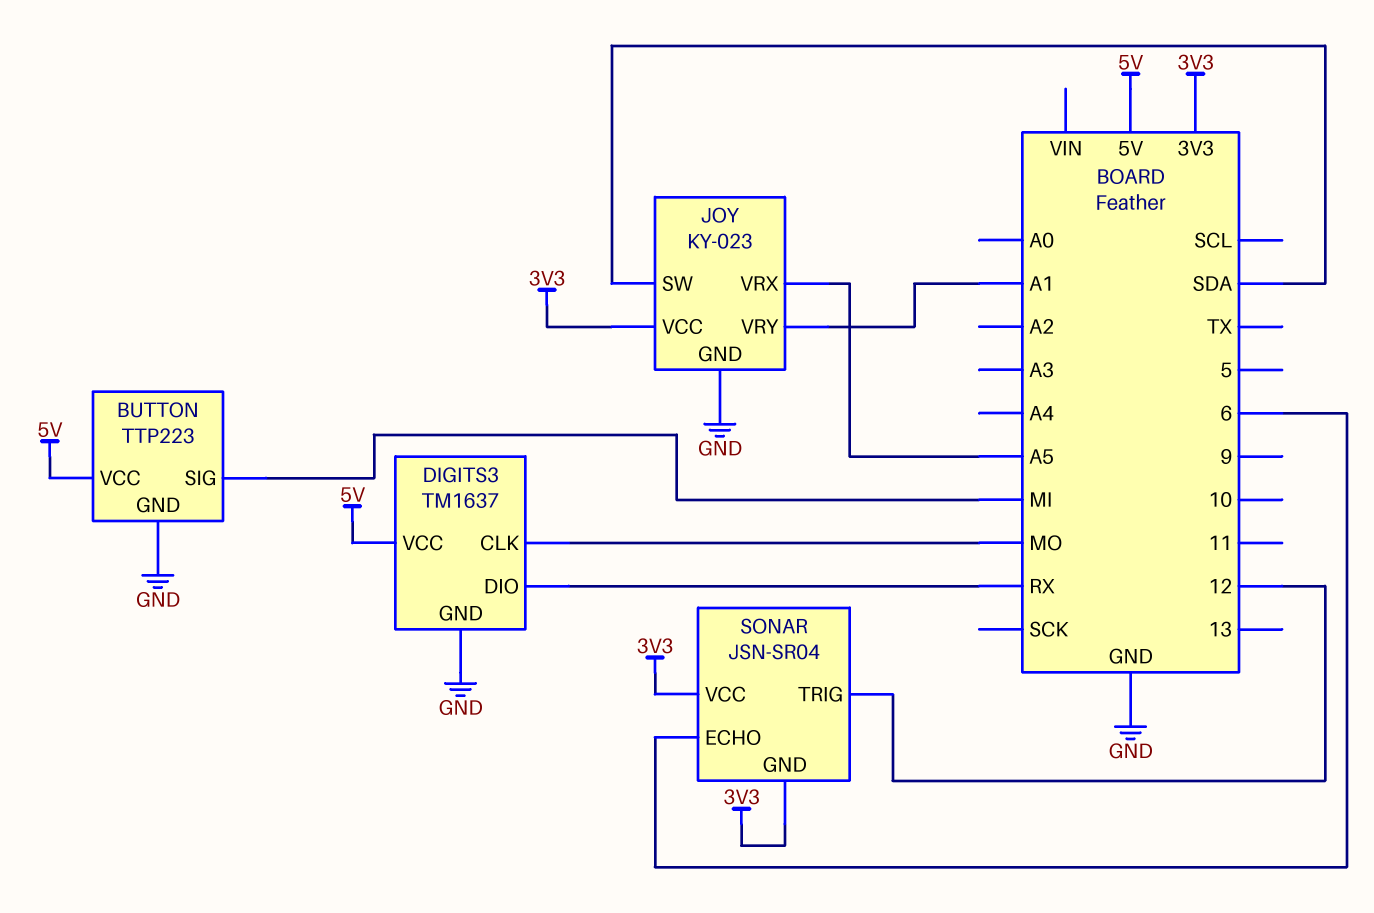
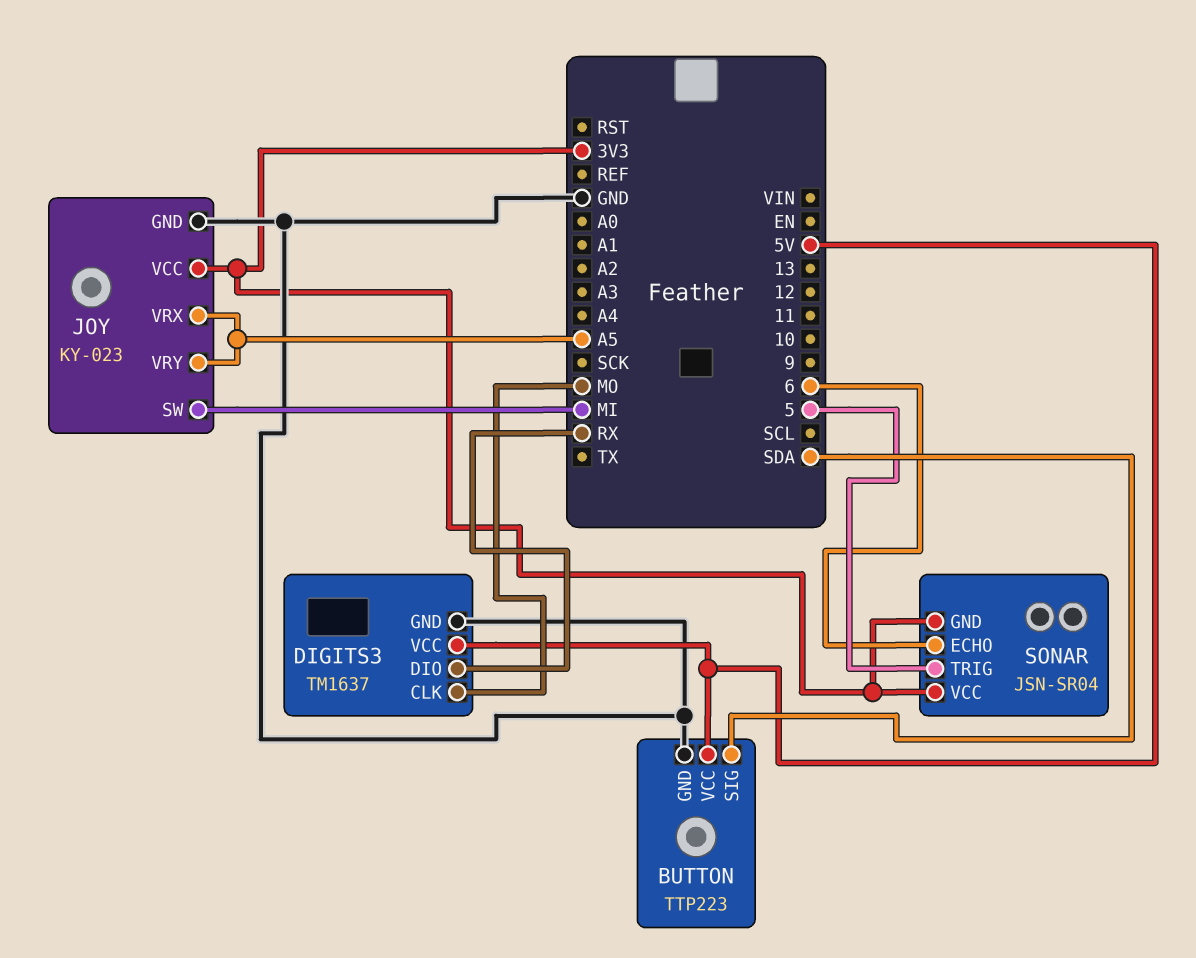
BUTTON pin SIG: MI -> SDA
JOY pin SW: SDA -> MI
JOY pin VRY: A1 -> A5
SONAR pin TRIG: 12 -> 5

